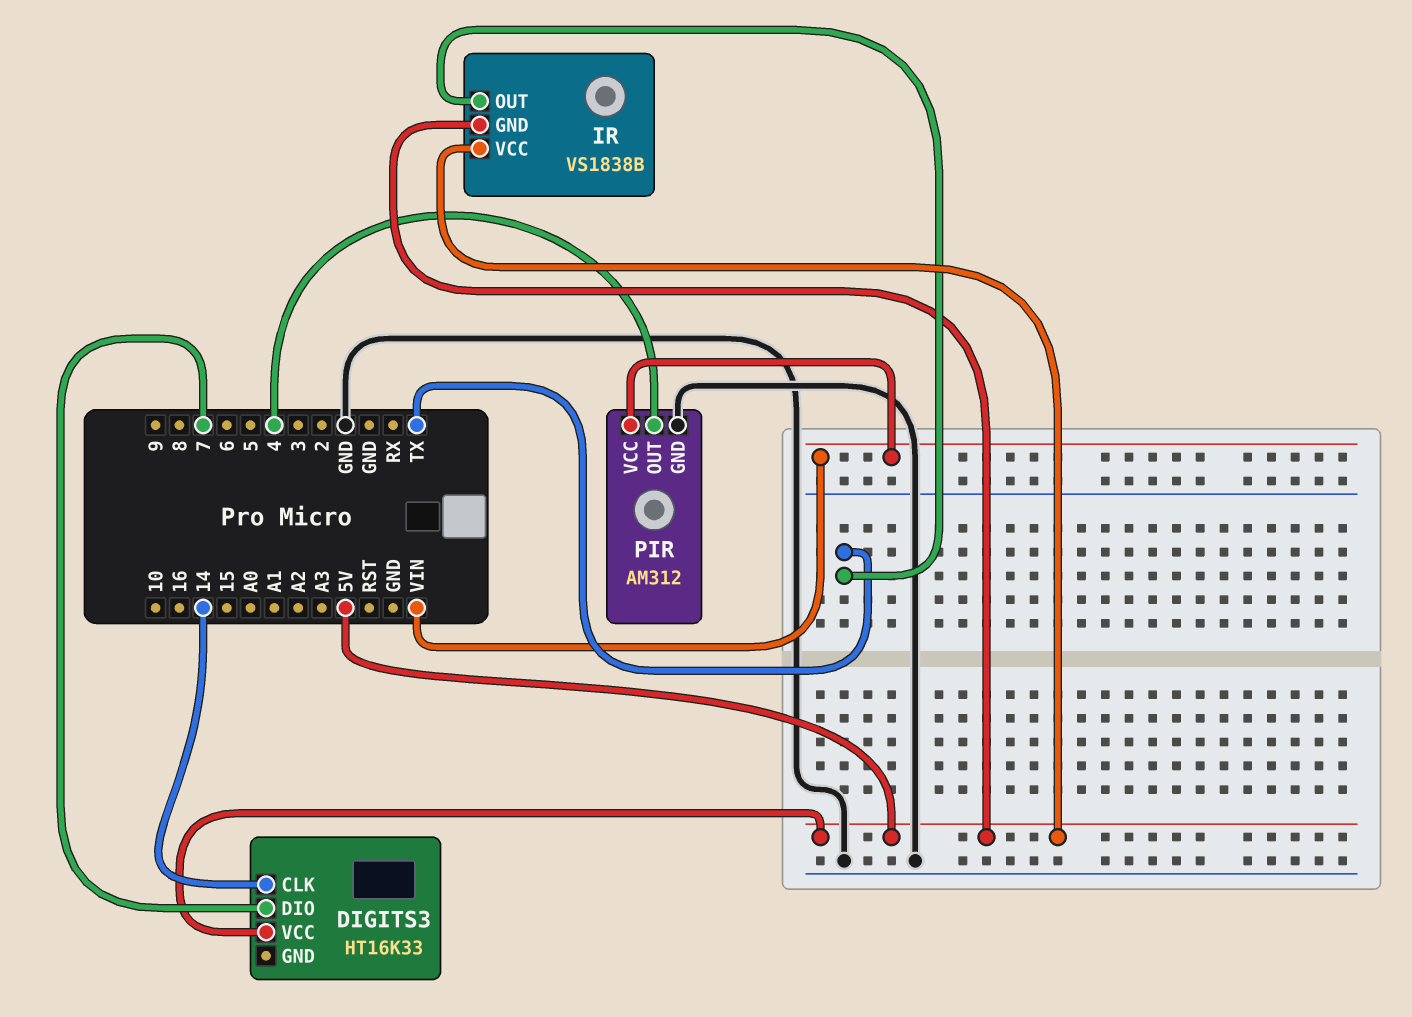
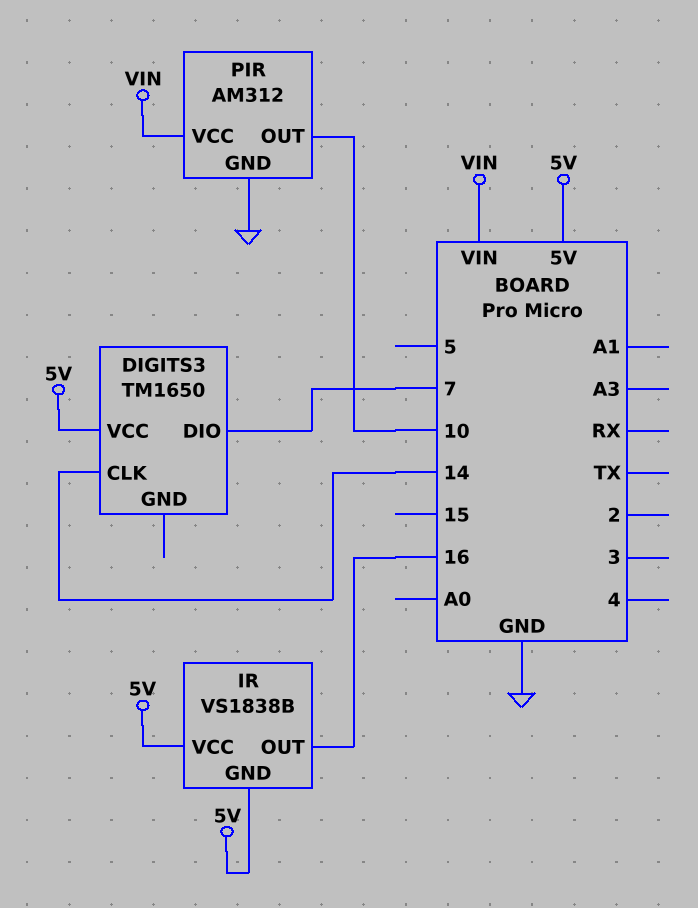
DIGITS3: HT16K33 -> TM1650
IR pin OUT: TX -> 16
PIR pin OUT: 4 -> 10

